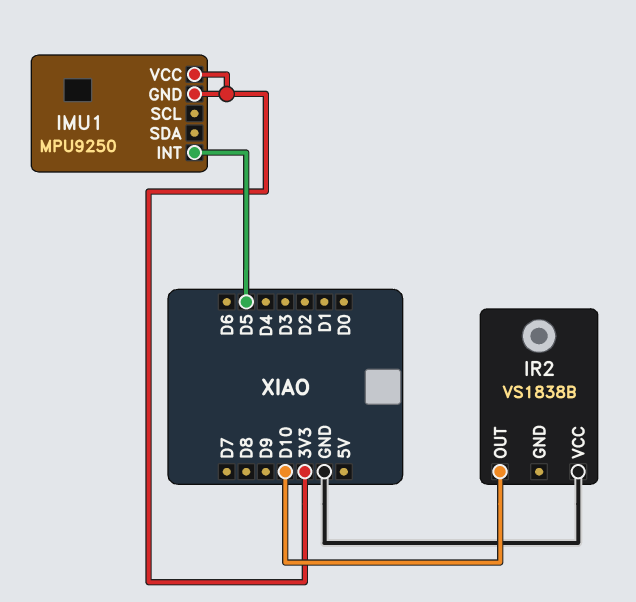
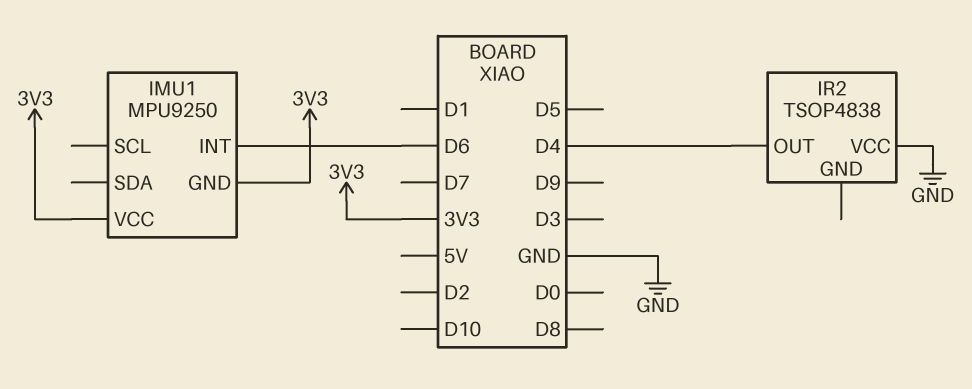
IMU1 pin INT: D5 -> D6
IR2: VS1838B -> TSOP4838
IR2 pin OUT: D10 -> D4

